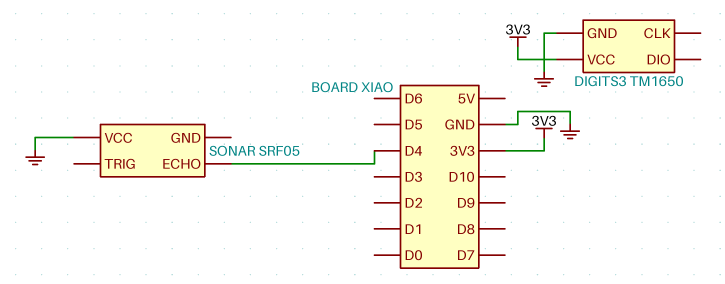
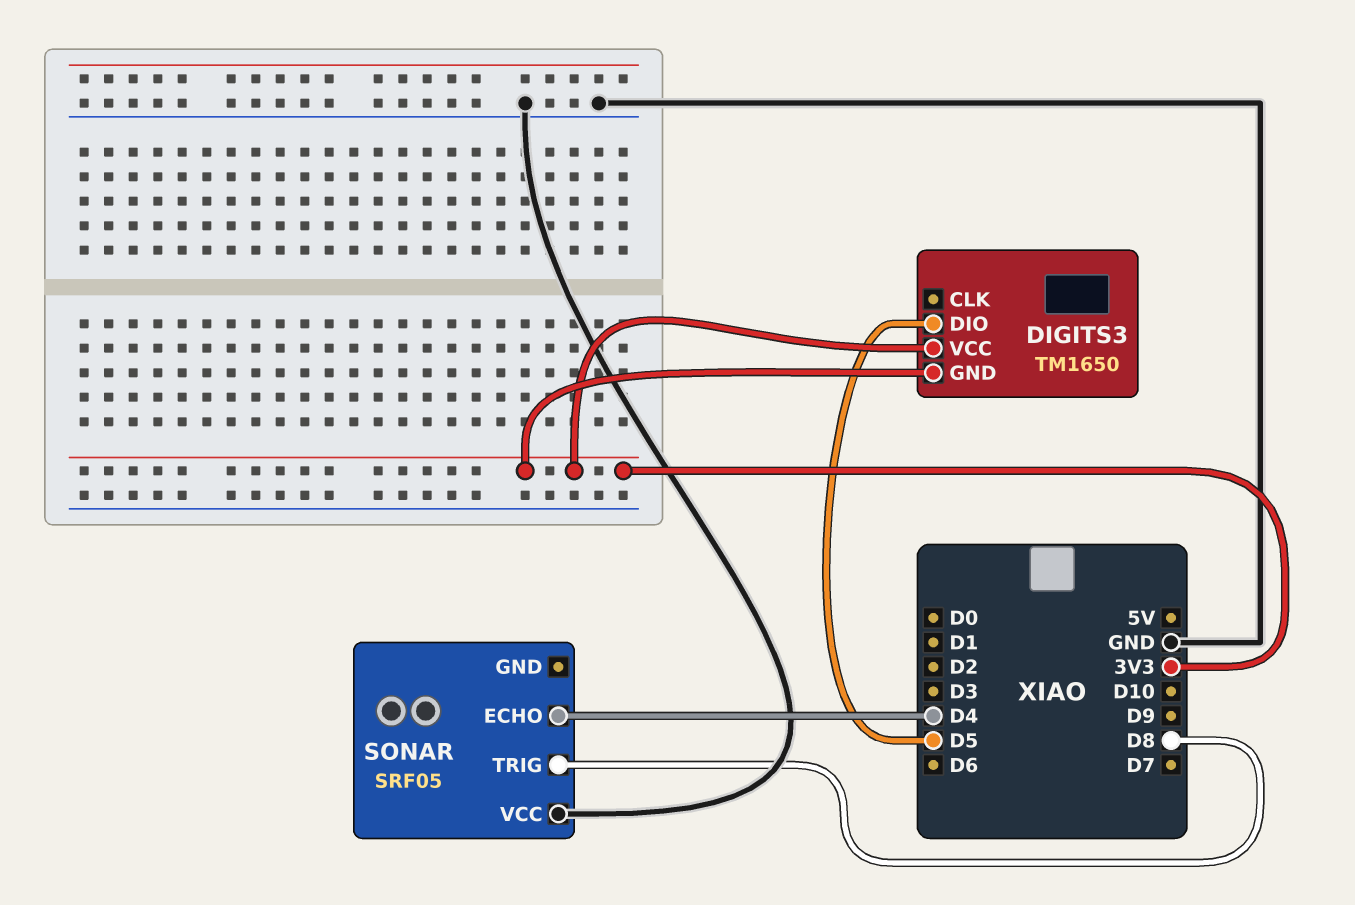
DIGITS3 pin DIO: none -> D5
DIGITS3 pin GND: GND -> 3V3
SONAR pin TRIG: none -> D8

